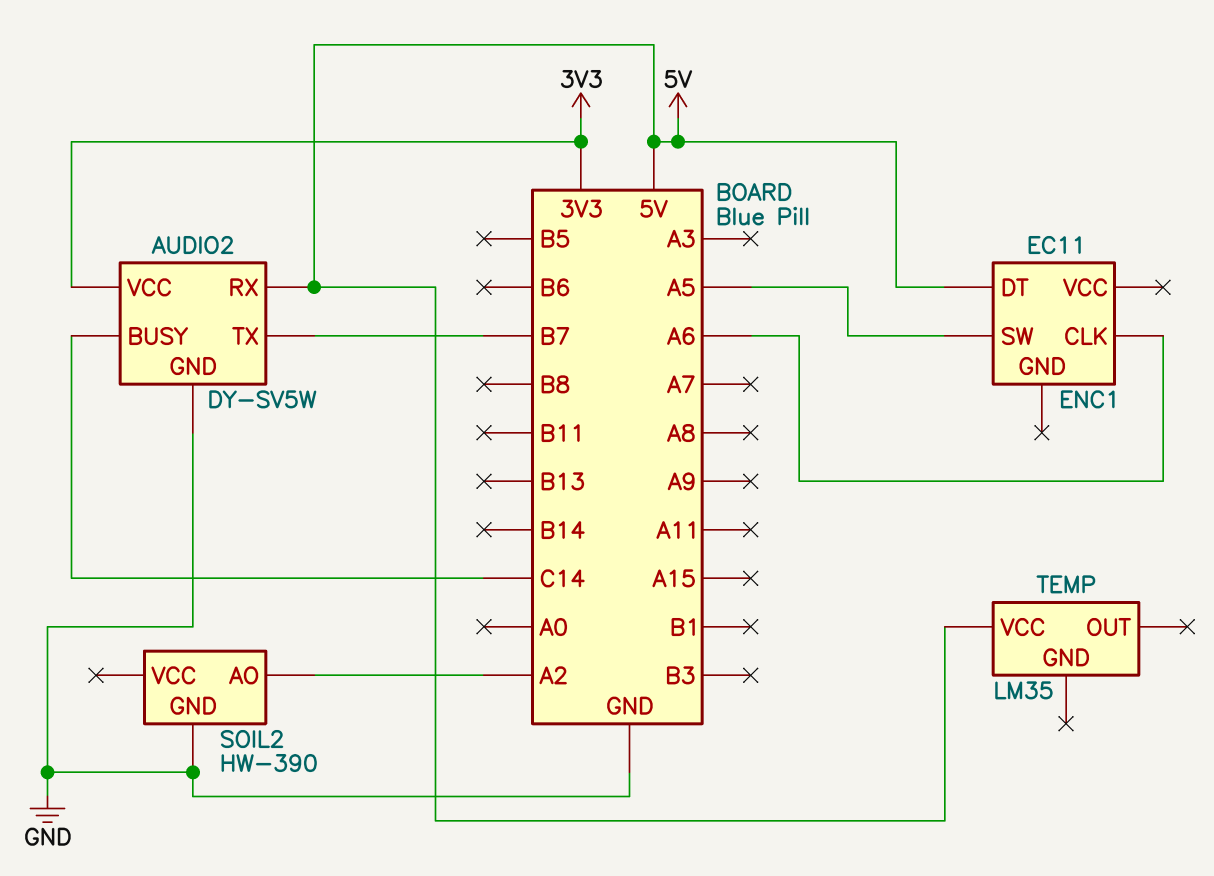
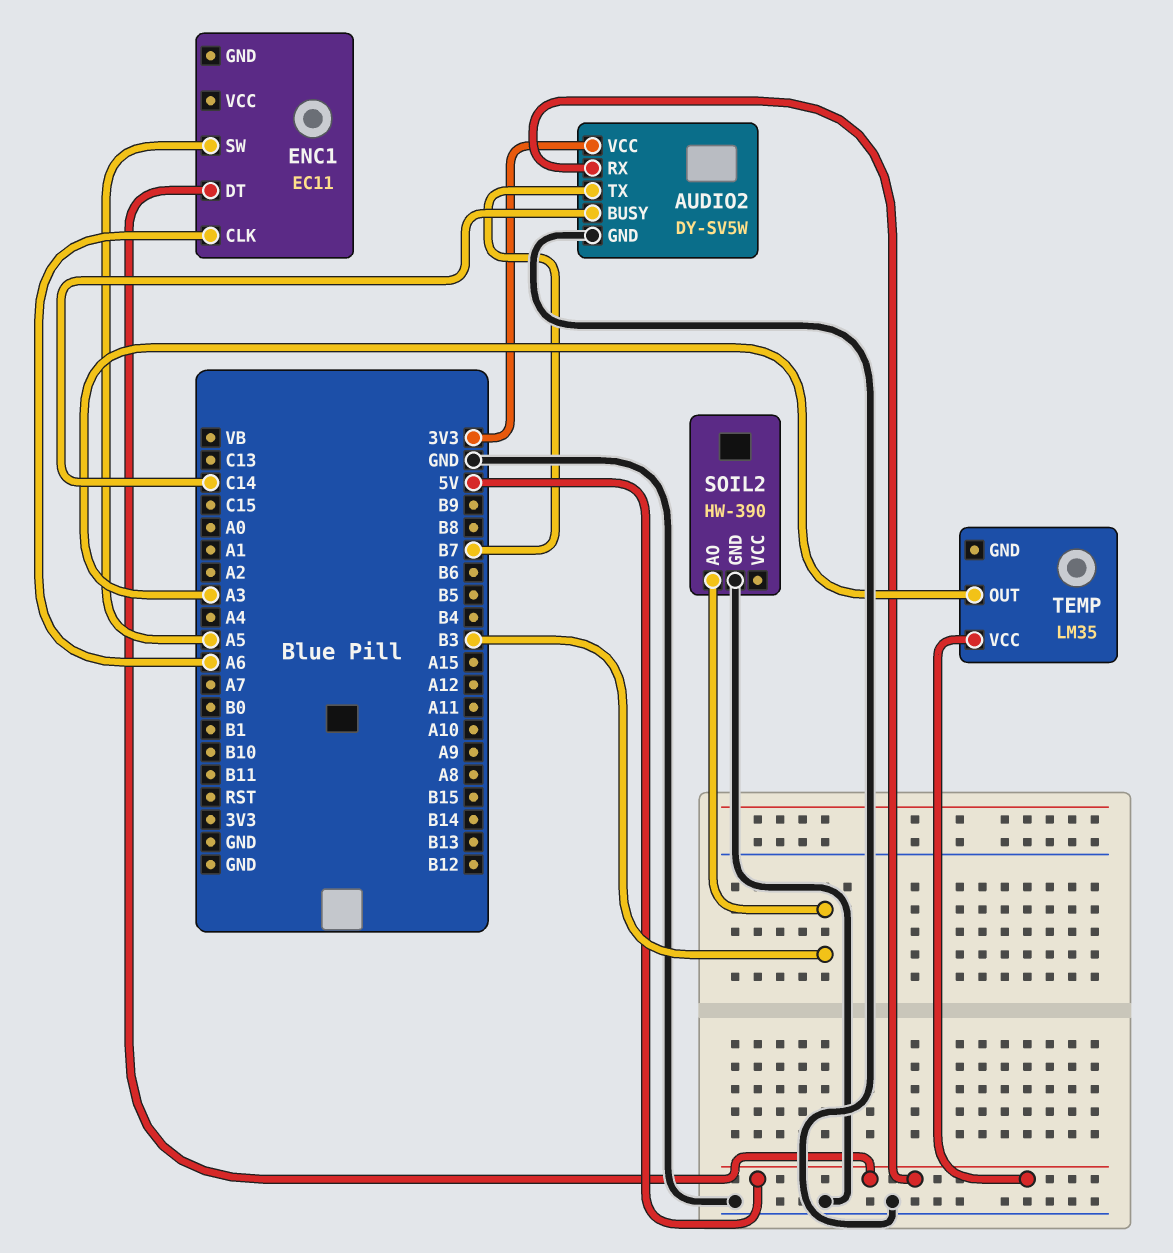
SOIL2 pin AO: A2 -> B3
TEMP pin OUT: none -> A3

